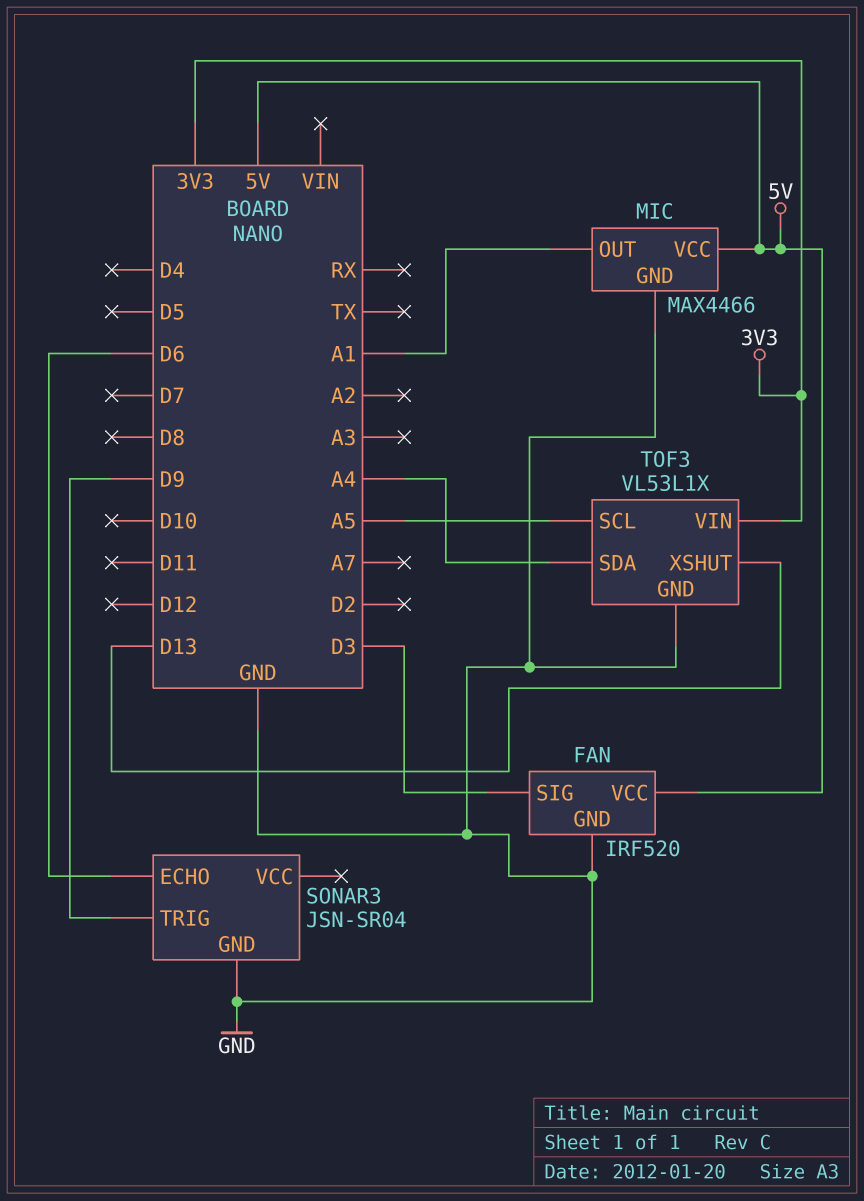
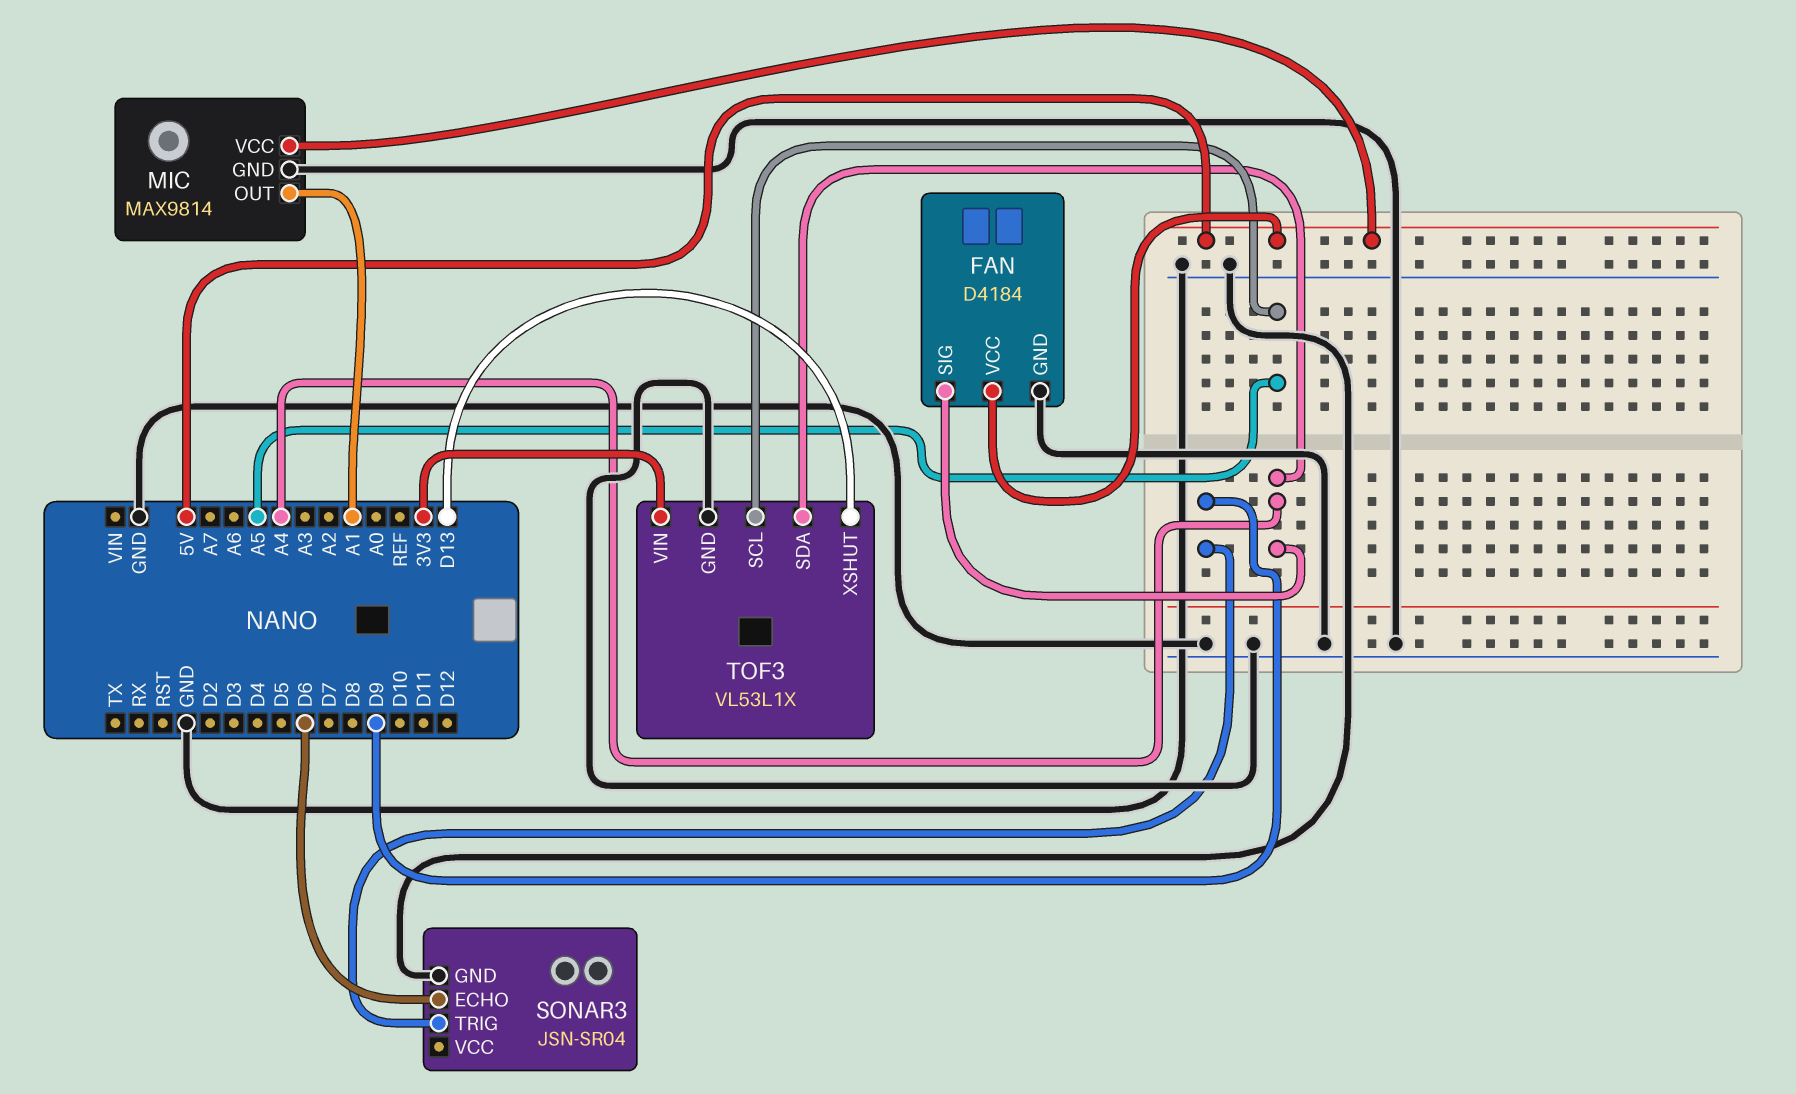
FAN: IRF520 -> D4184
FAN pin SIG: D3 -> A4
MIC: MAX4466 -> MAX9814

